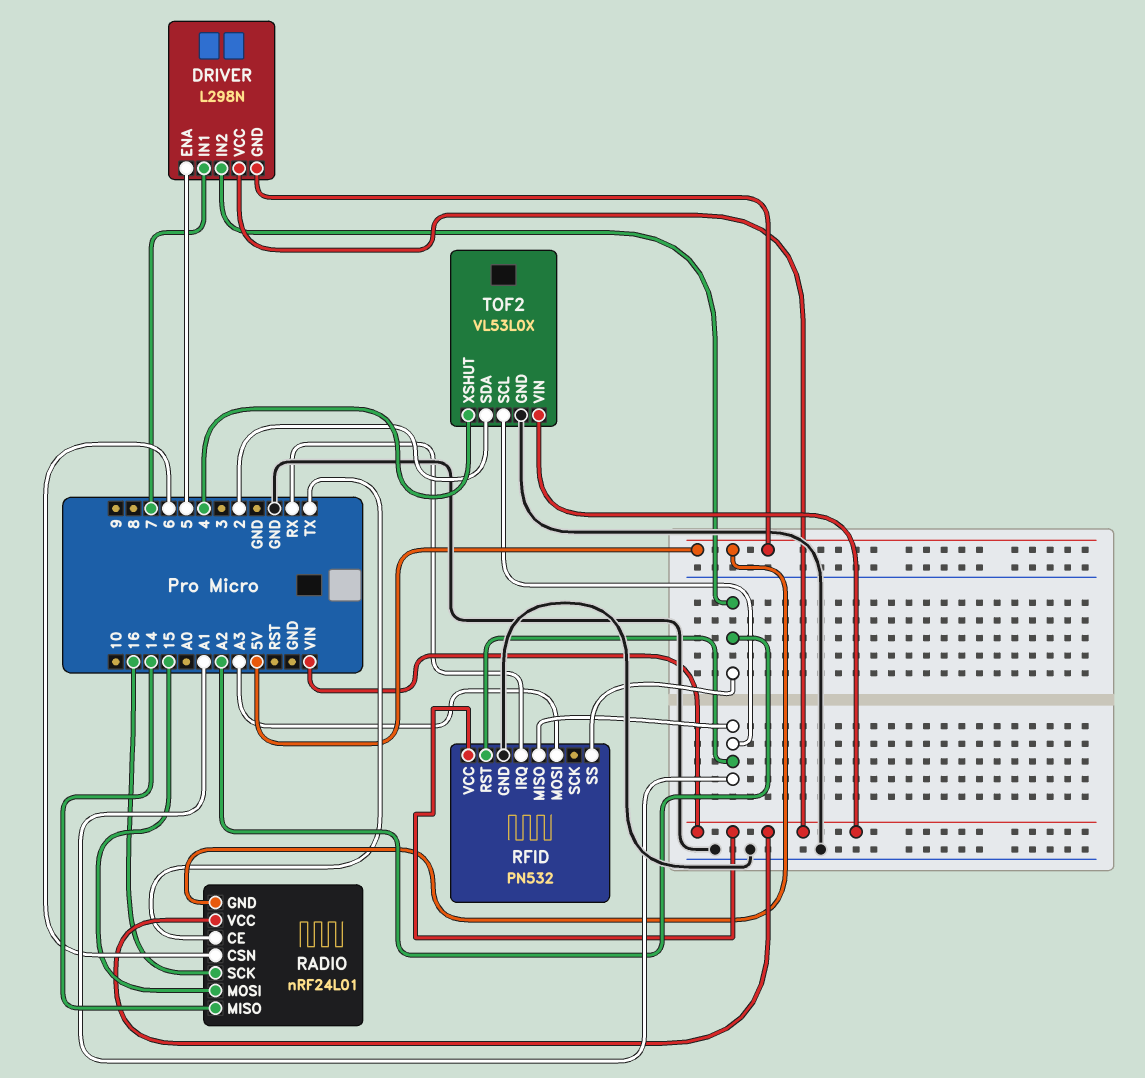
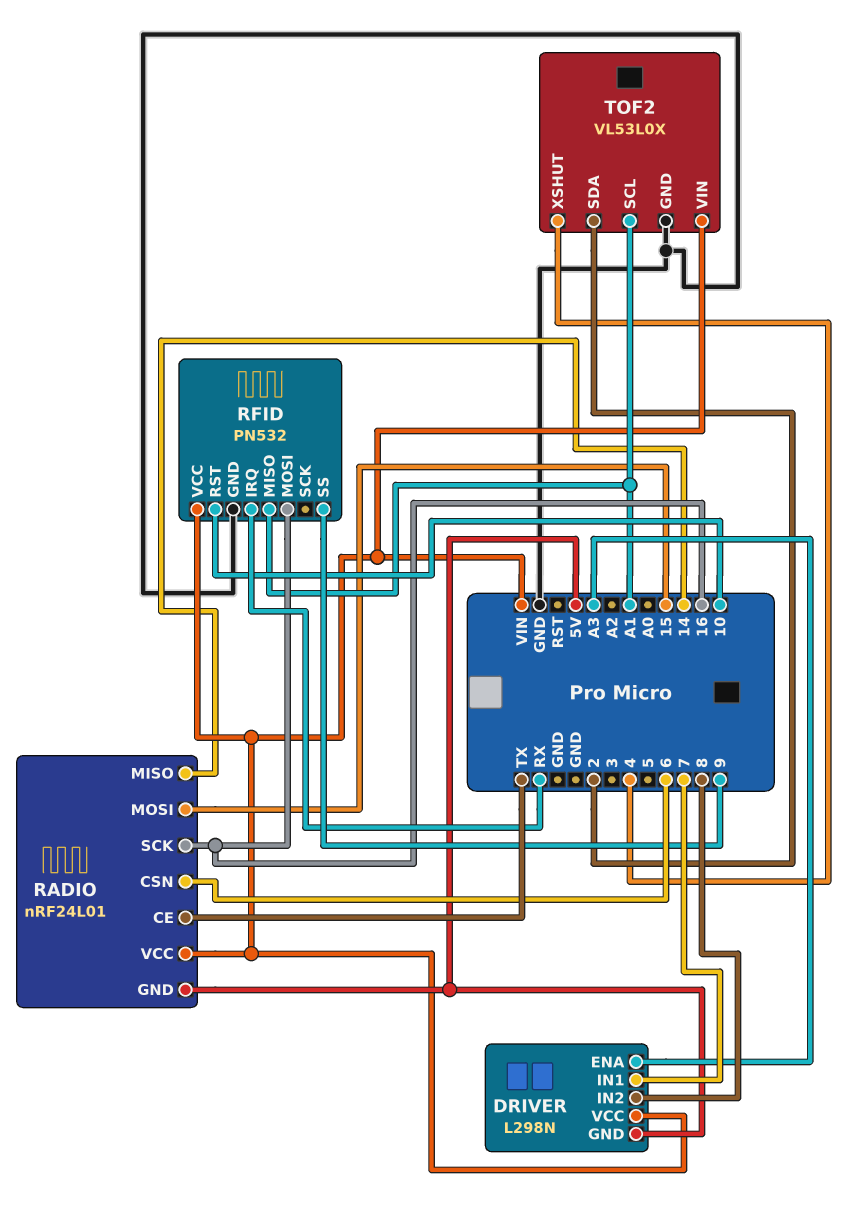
DRIVER pin ENA: 5 -> A3
DRIVER pin IN2: A2 -> 8
RFID pin MOSI: A3 -> 16
RFID pin RST: A1 -> 10
RFID pin SS: A2 -> 9

